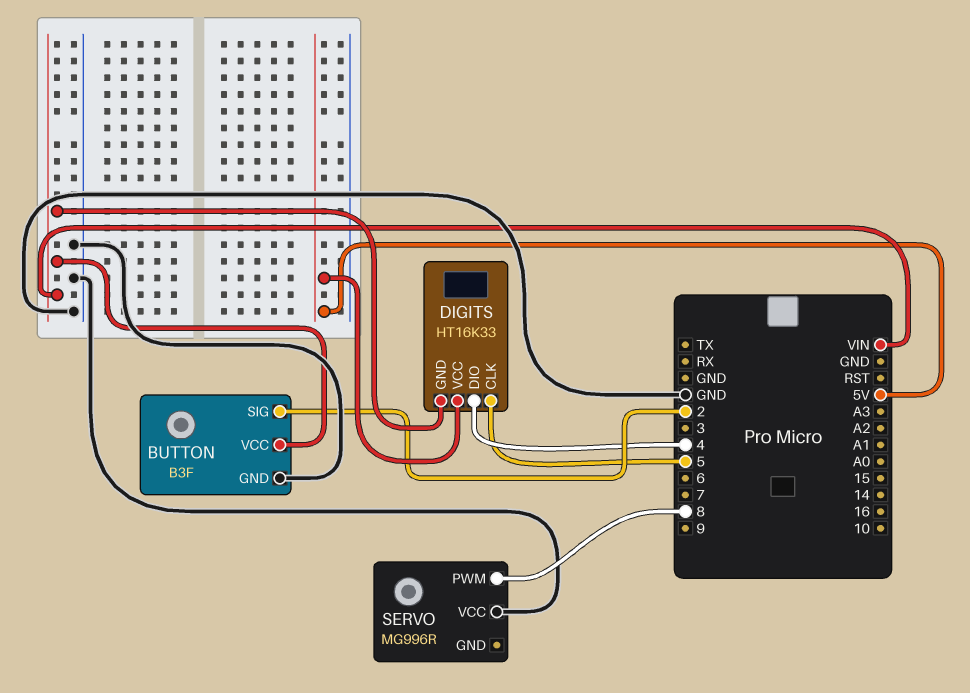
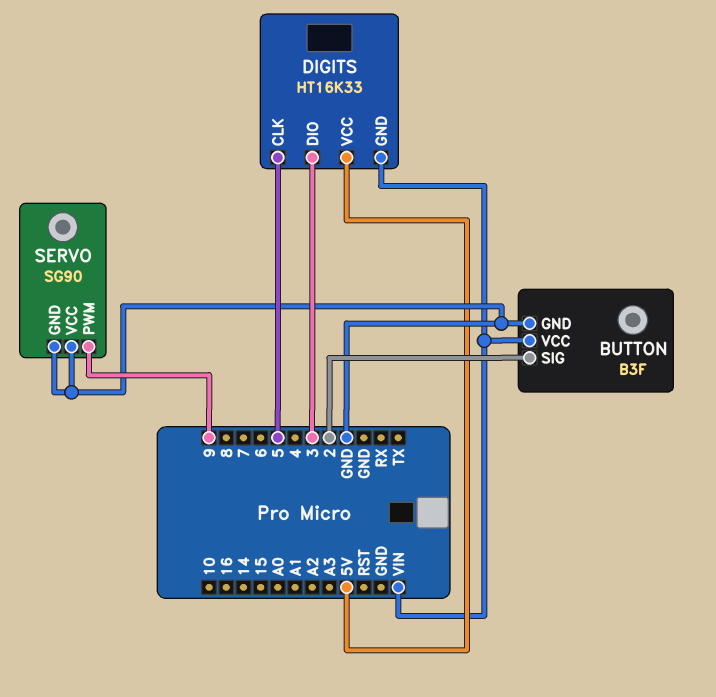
DIGITS pin DIO: 4 -> 3
SERVO: MG996R -> SG90
SERVO pin GND: none -> GND
SERVO pin PWM: 8 -> 9

